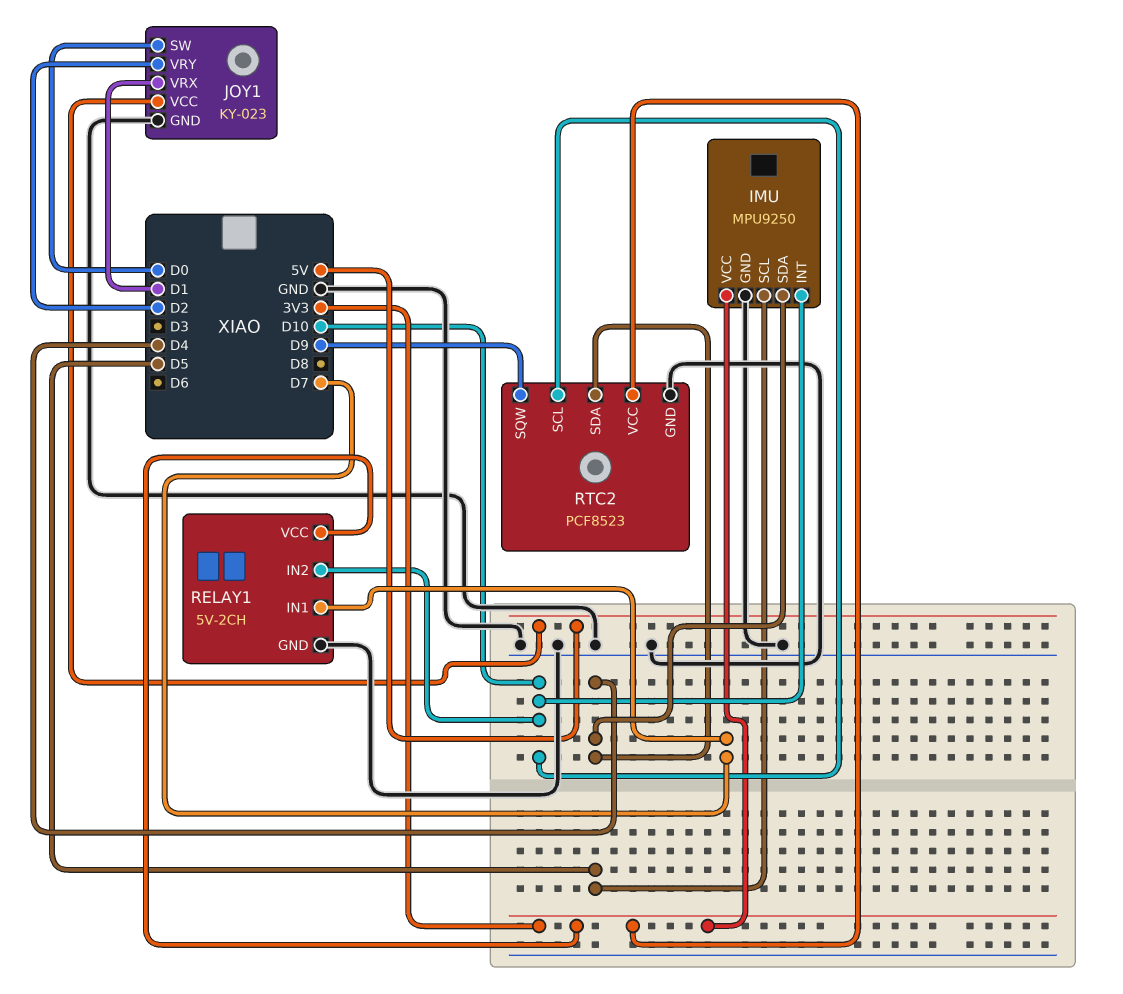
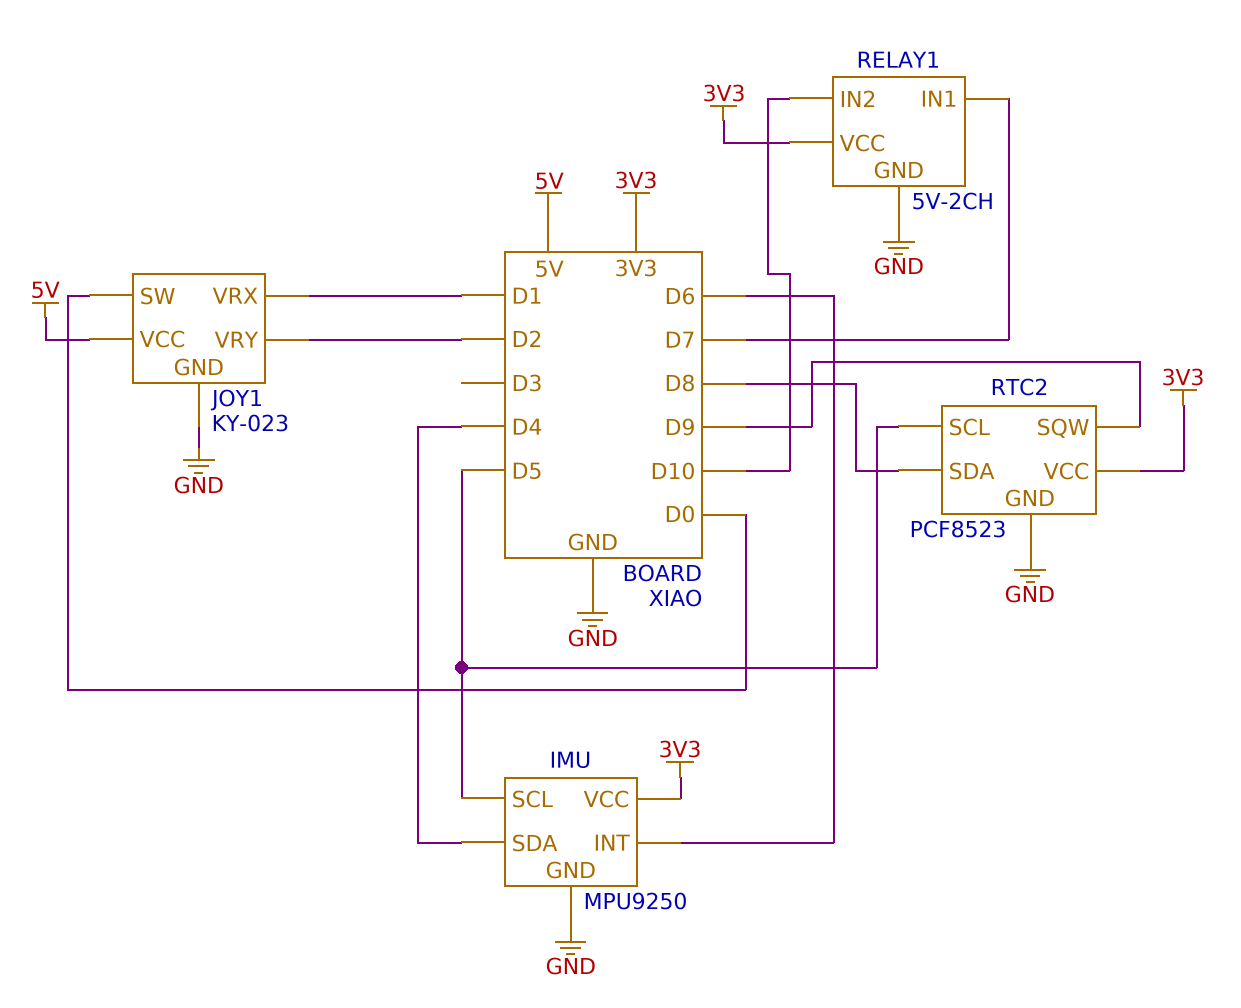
IMU pin INT: D10 -> D6
RTC2 pin SCL: D10 -> D5
RTC2 pin SDA: D4 -> D8

